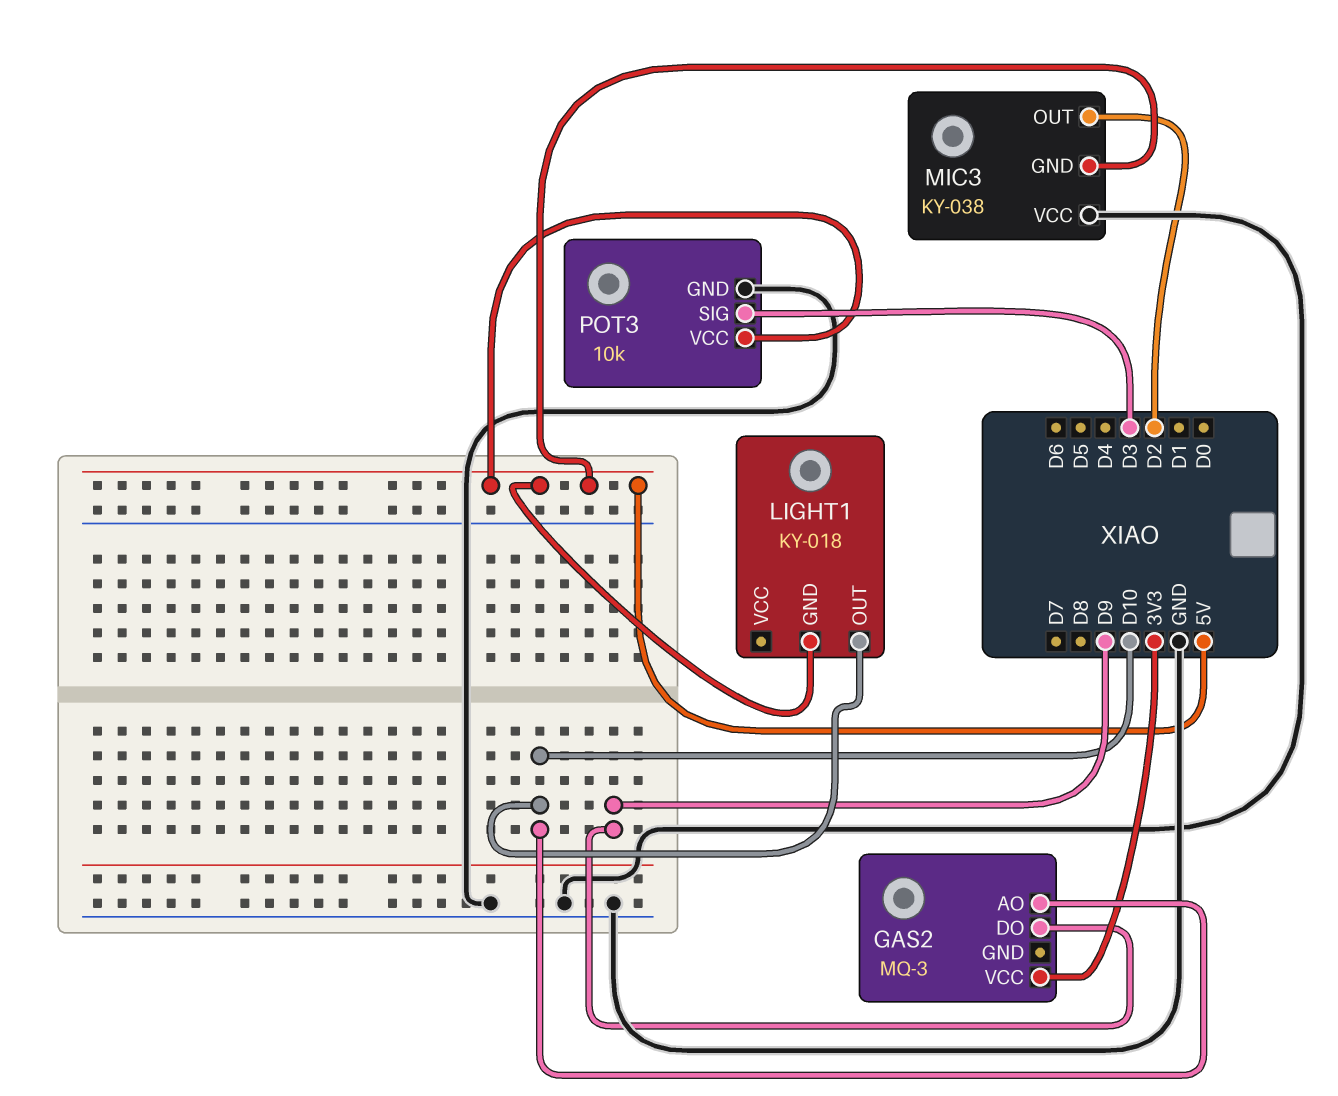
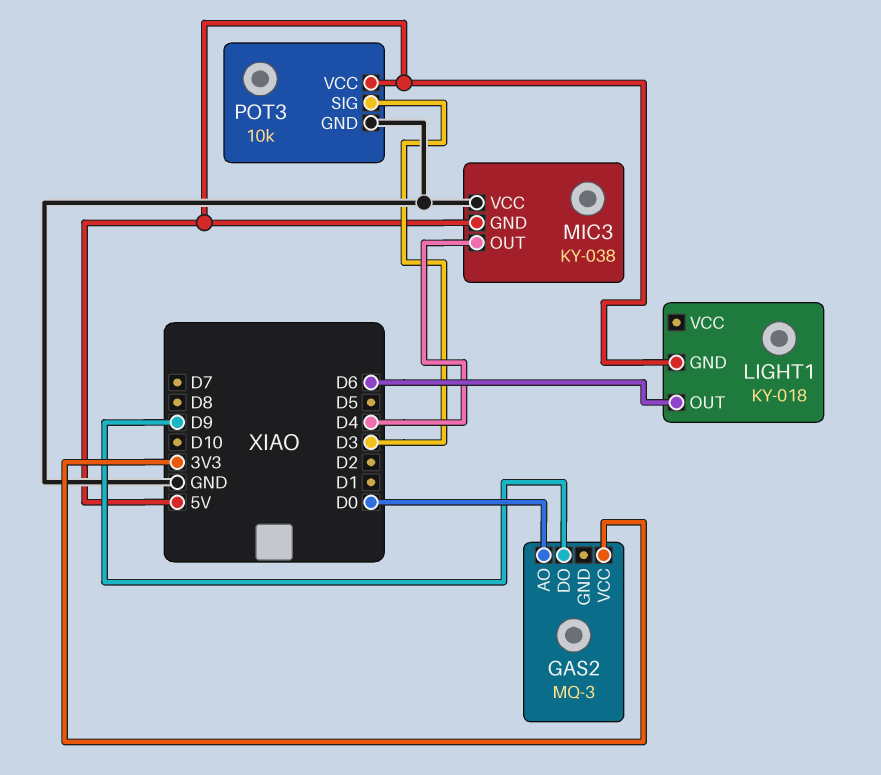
GAS2 pin AO: D10 -> D0
LIGHT1 pin OUT: D10 -> D6
MIC3 pin OUT: D2 -> D4

